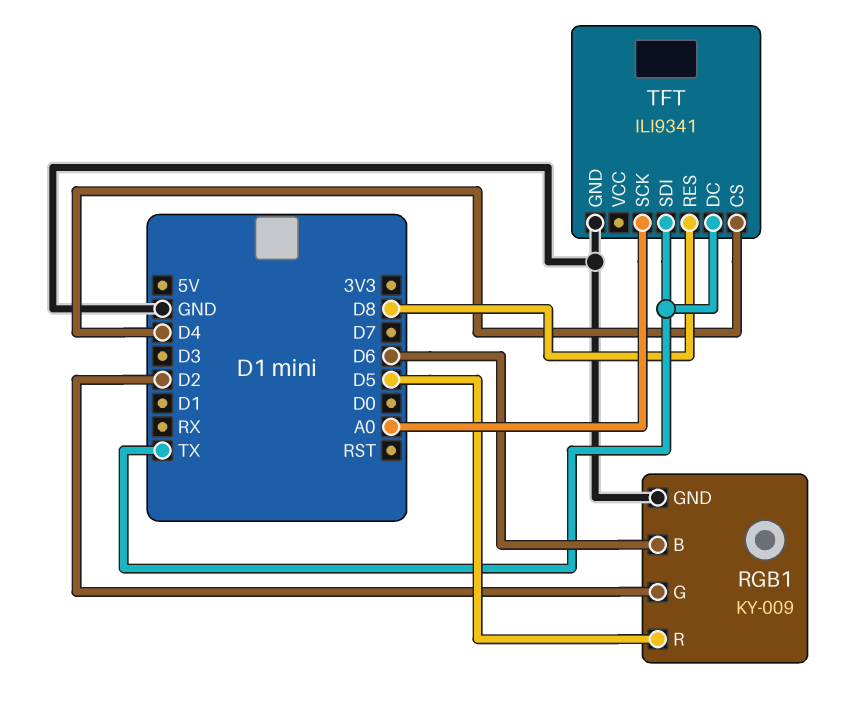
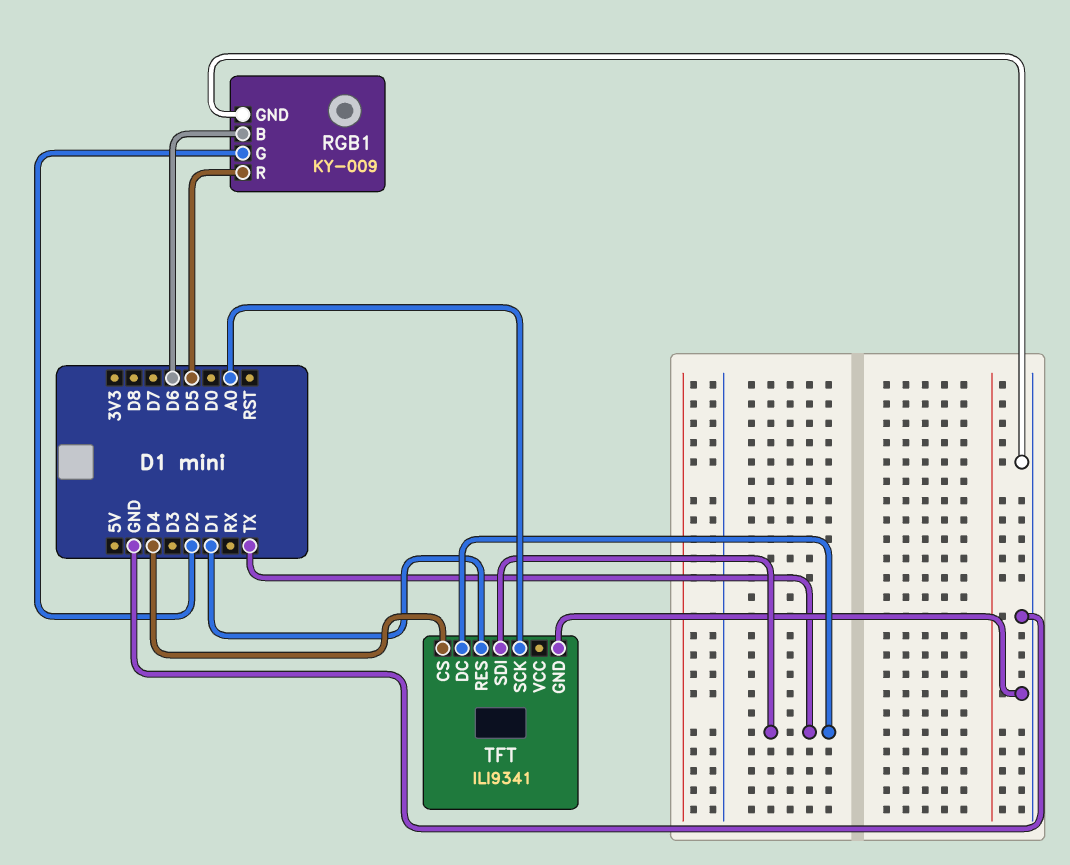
TFT pin RES: D8 -> D1

